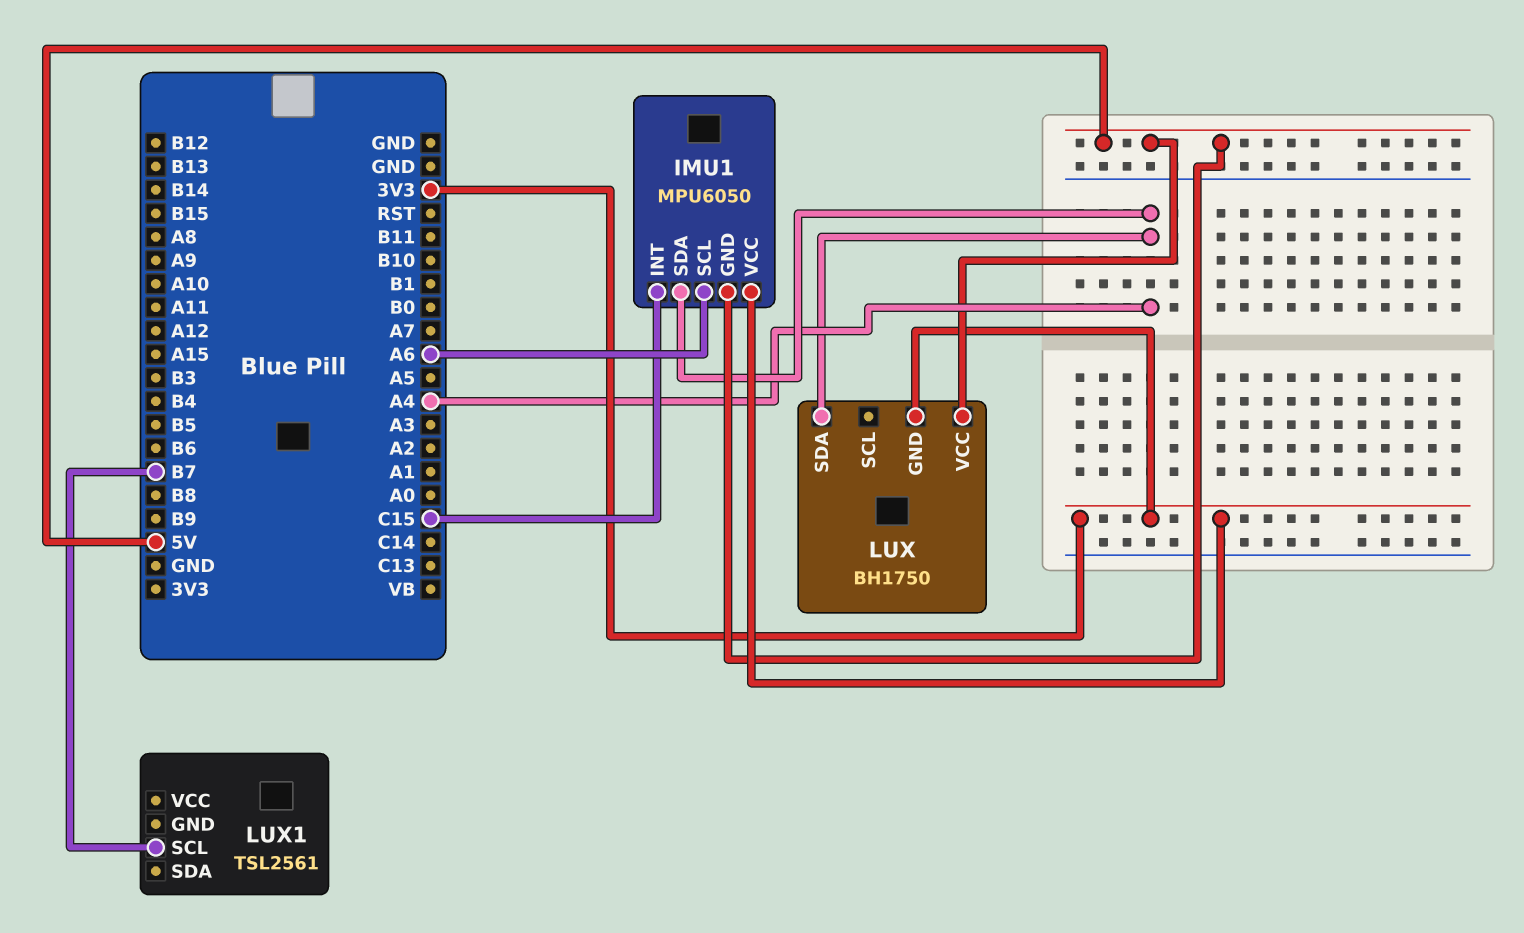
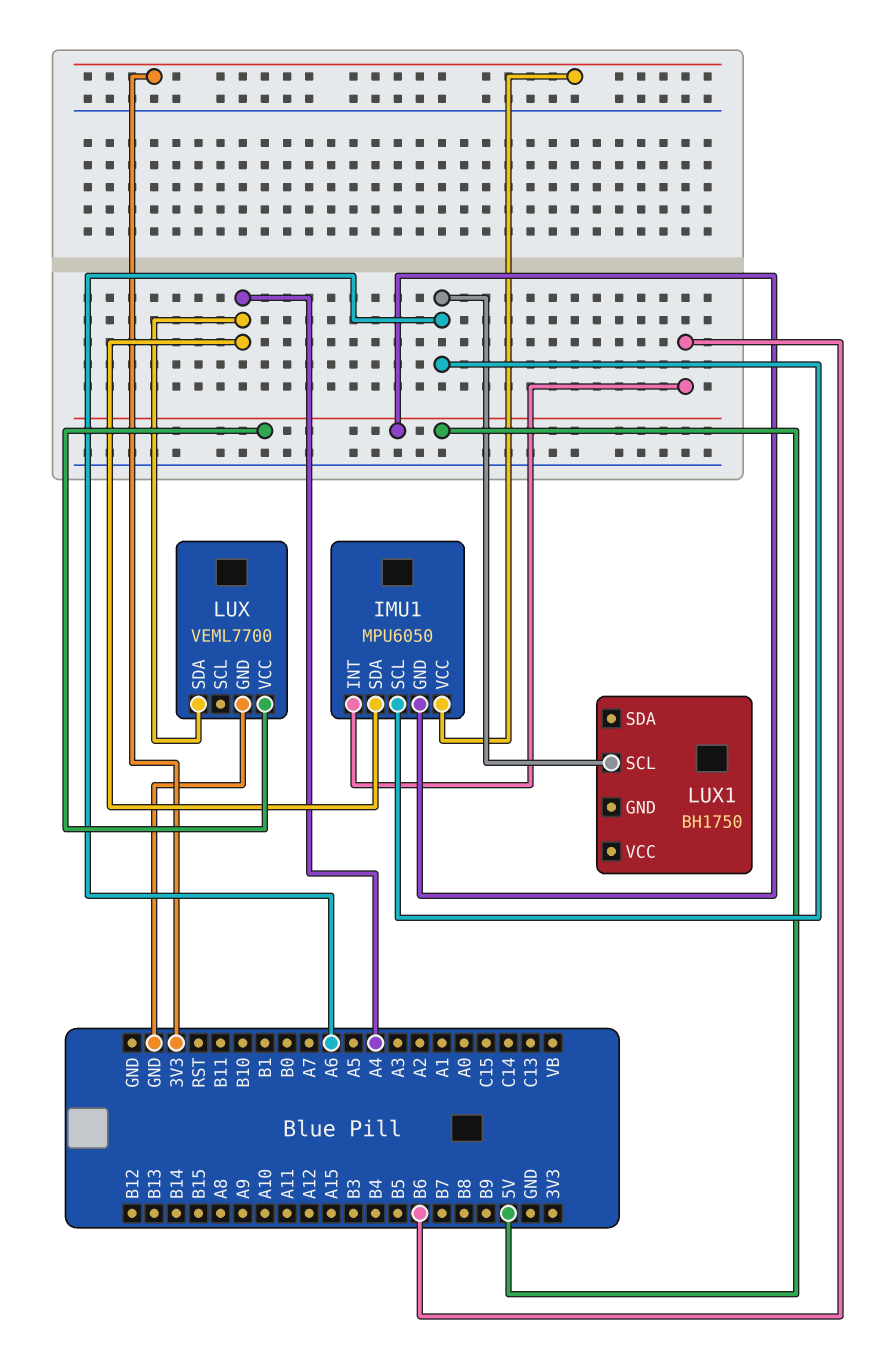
IMU1 pin INT: C15 -> B6
LUX: BH1750 -> VEML7700
LUX pin GND: 3V3 -> GND
LUX1: TSL2561 -> BH1750
LUX1 pin SCL: B7 -> A6

